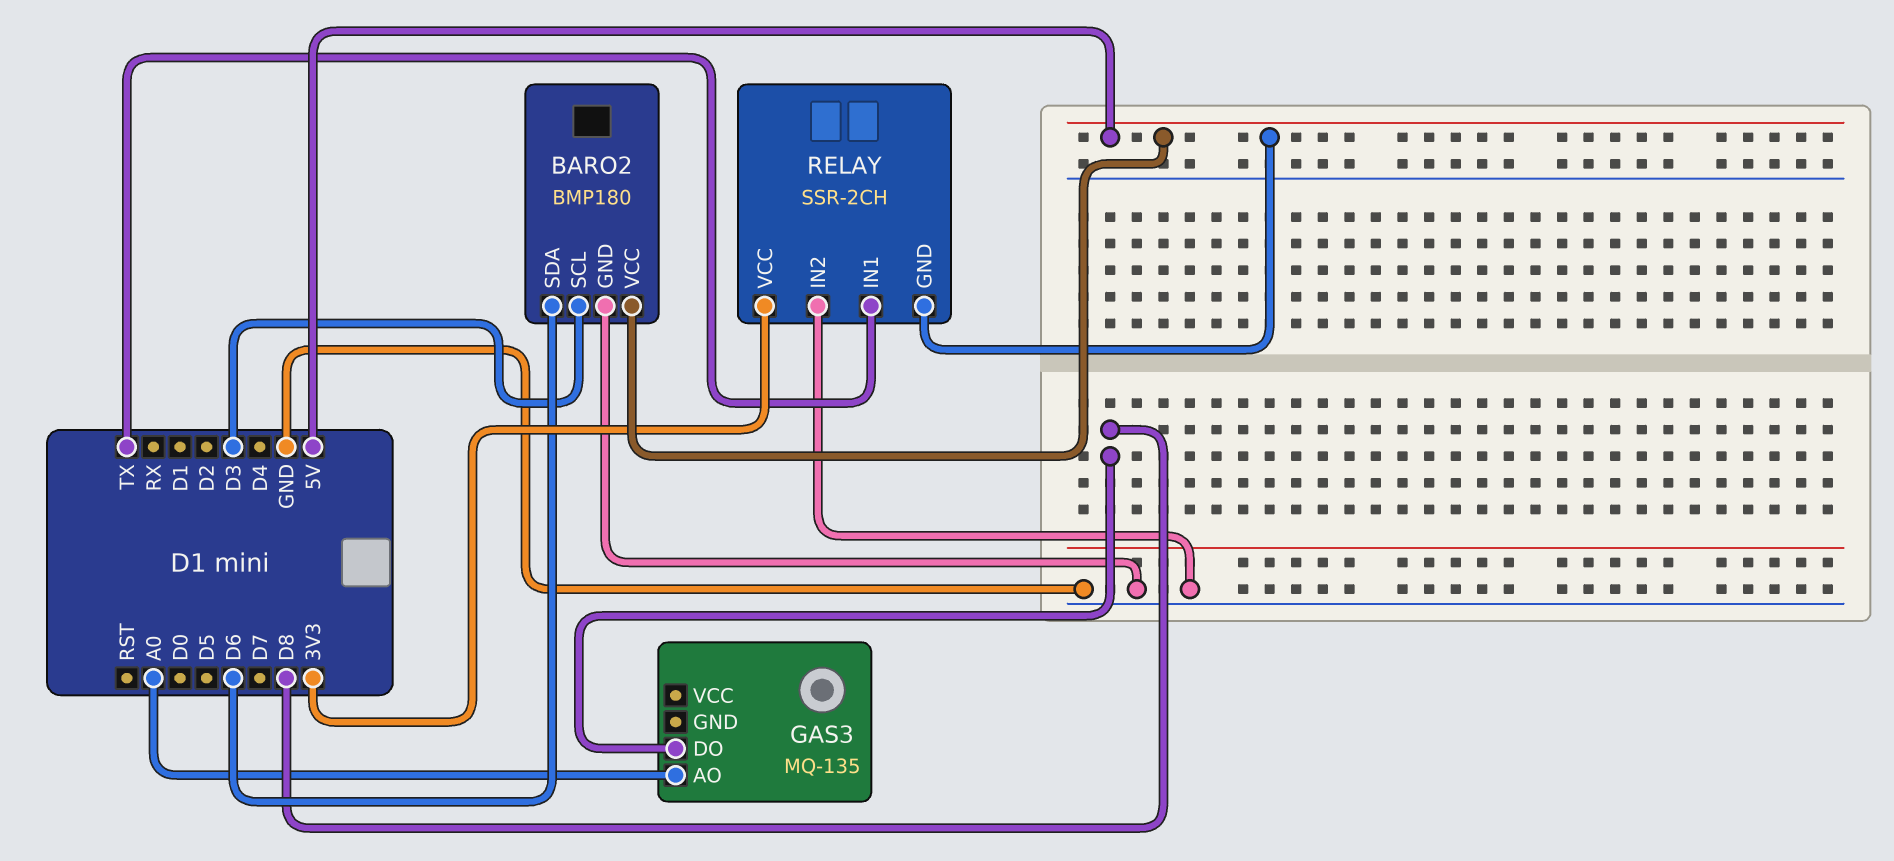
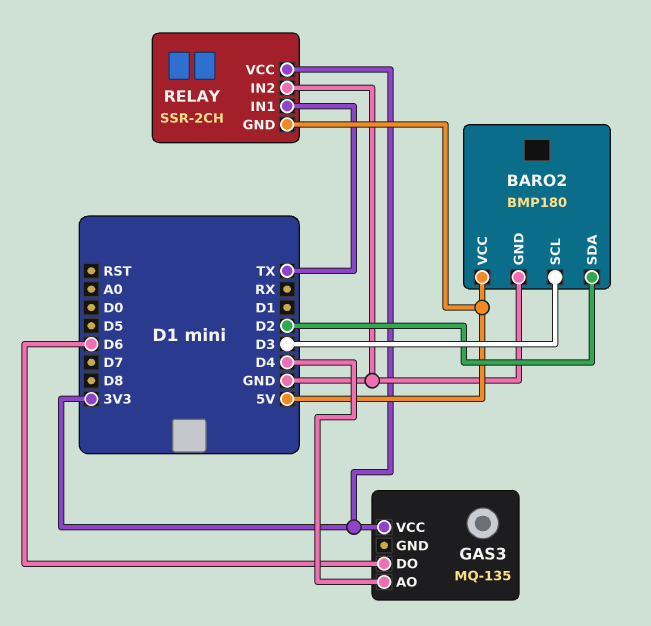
BARO2 pin SDA: D6 -> D2
GAS3 pin AO: A0 -> D4
GAS3 pin DO: D8 -> D6
GAS3 pin VCC: none -> 3V3

